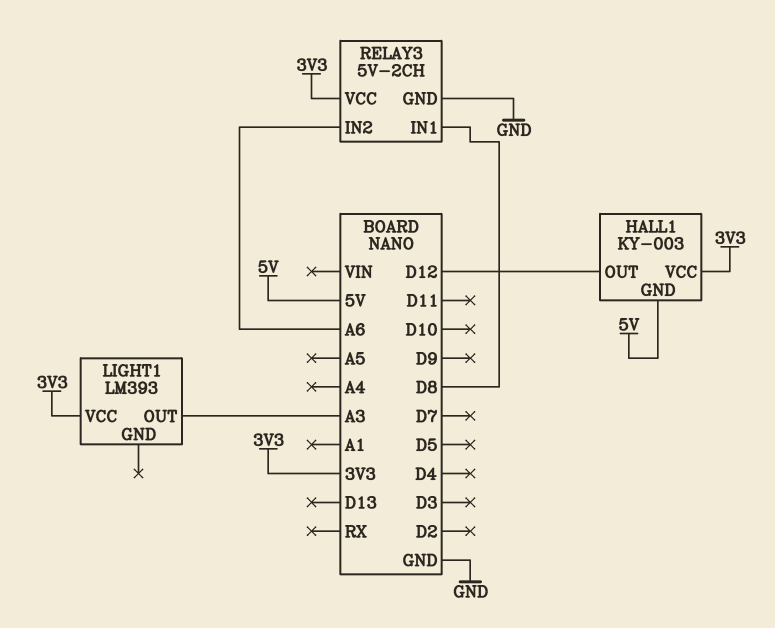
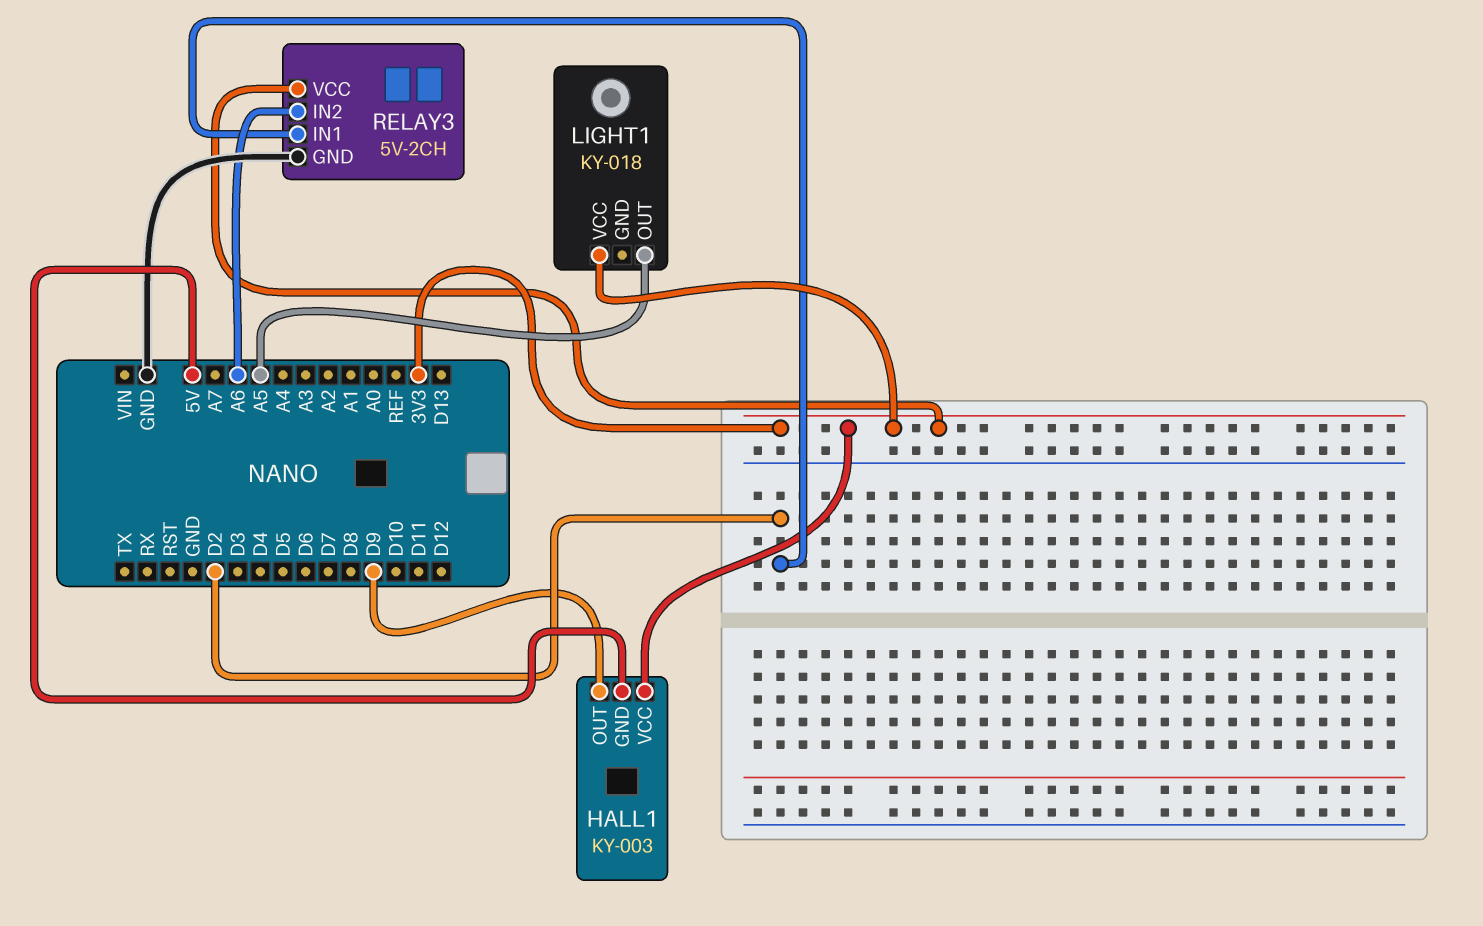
HALL1 pin OUT: D12 -> D9
LIGHT1: LM393 -> KY-018
LIGHT1 pin OUT: A3 -> A5
RELAY3 pin IN1: D8 -> D2

